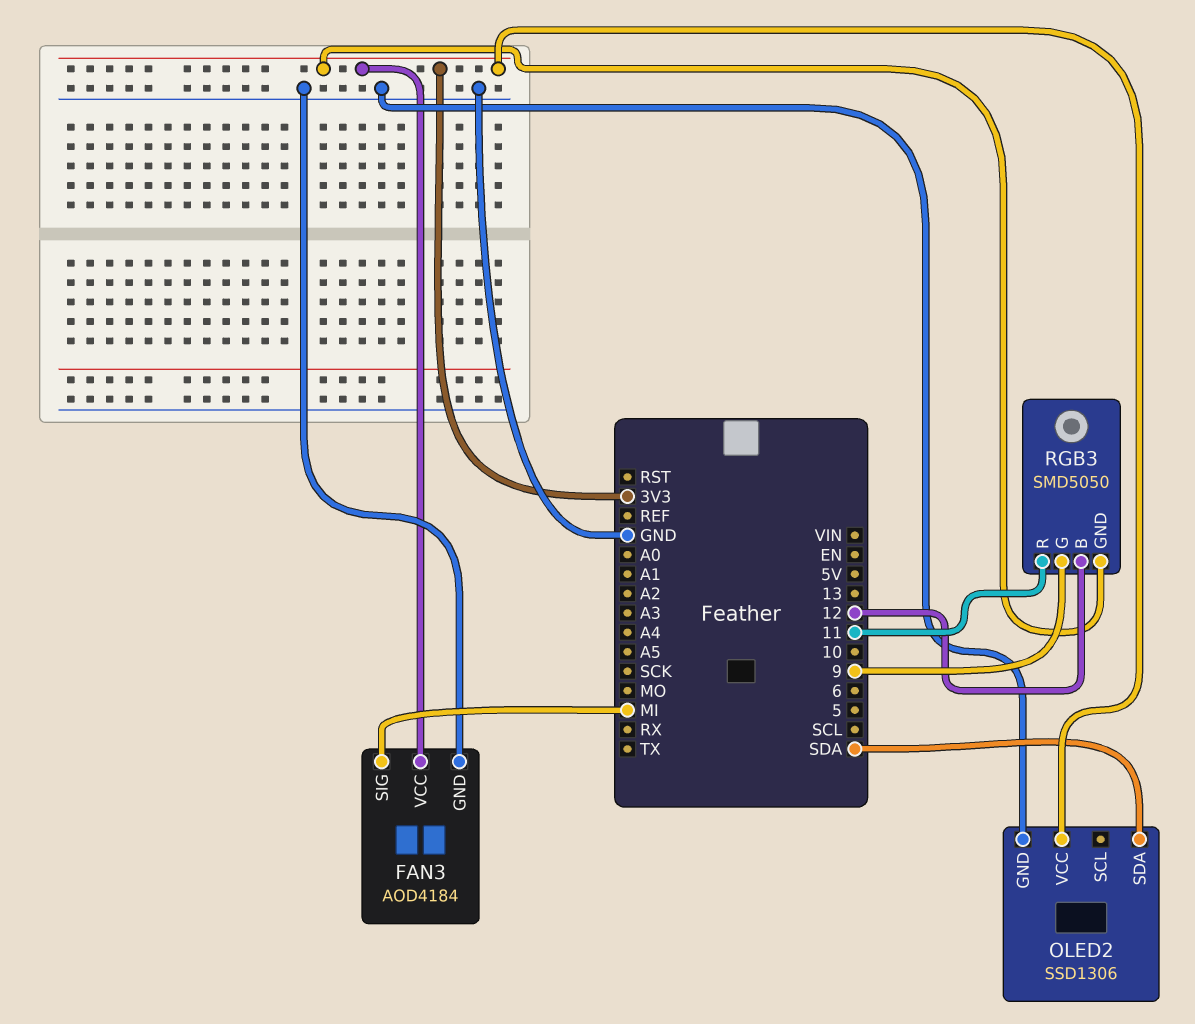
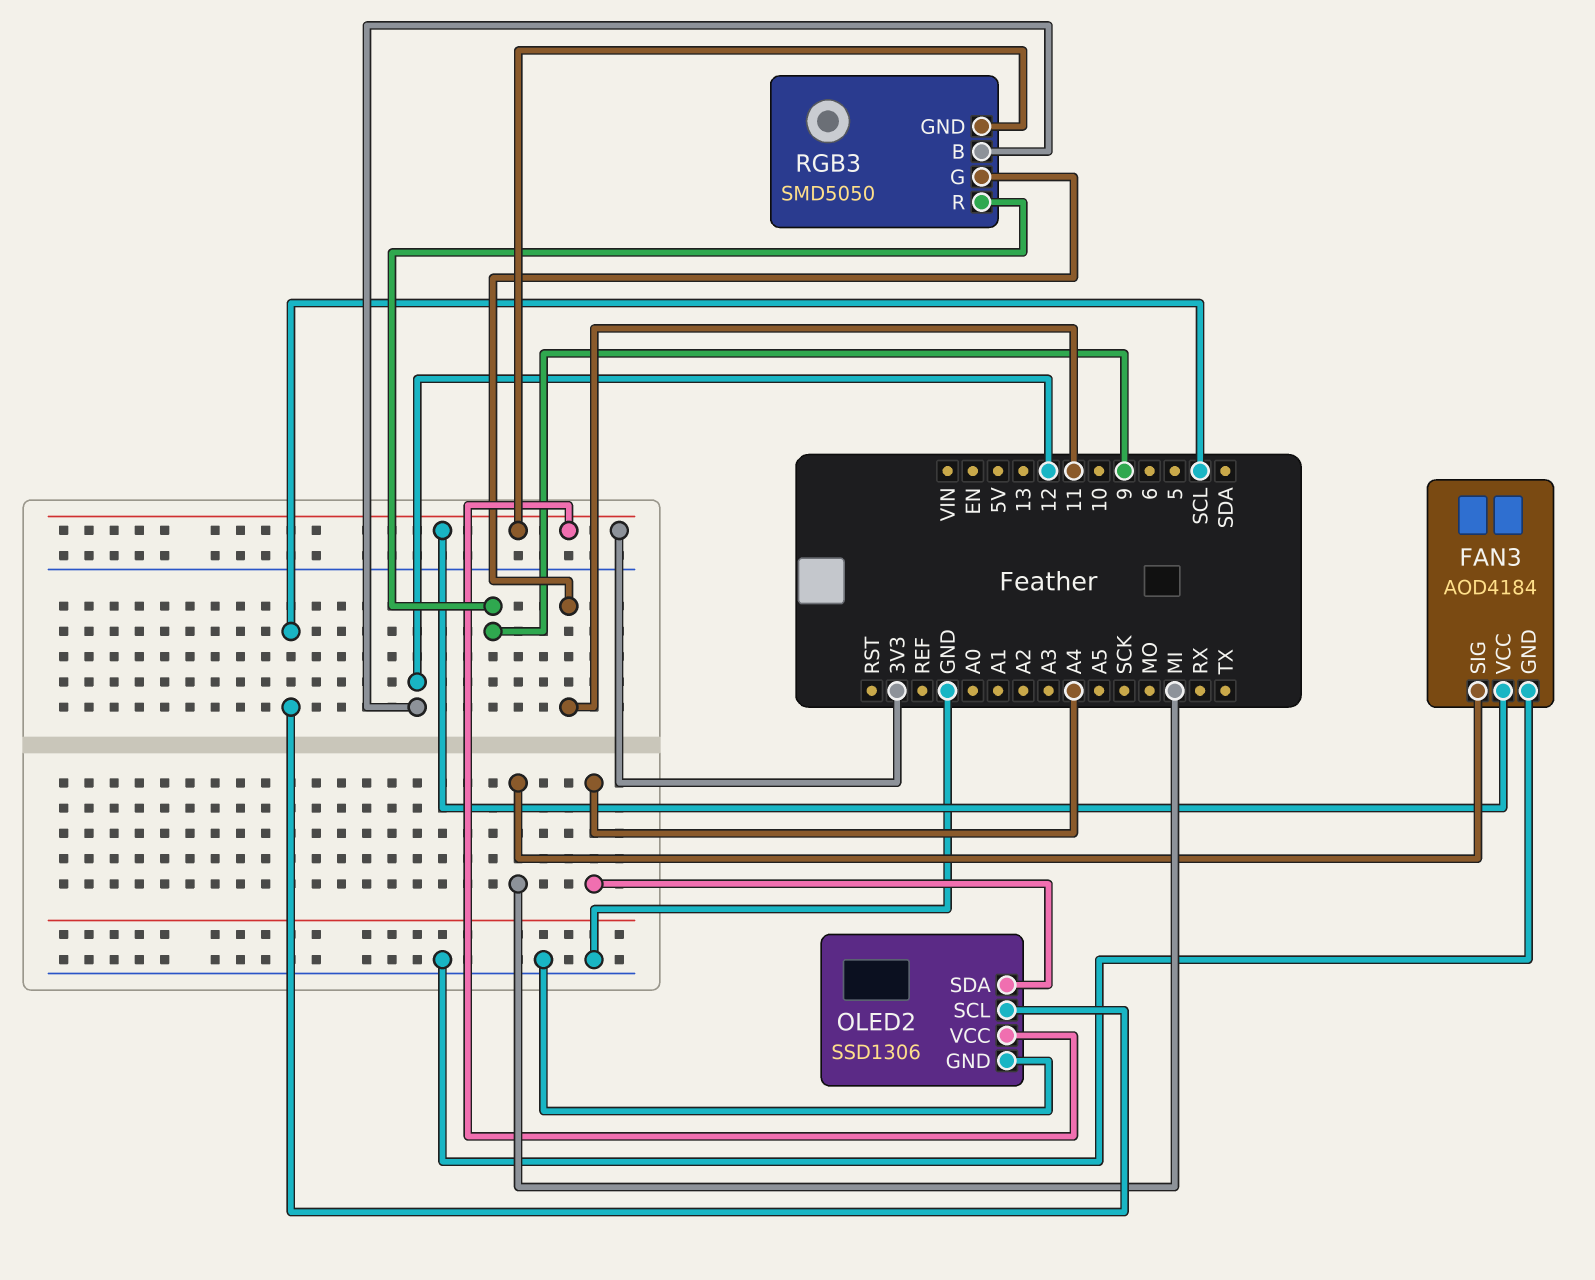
OLED2 pin SCL: none -> SCL
OLED2 pin SDA: SDA -> A4
RGB3 pin G: 9 -> 11
RGB3 pin R: 11 -> 9

